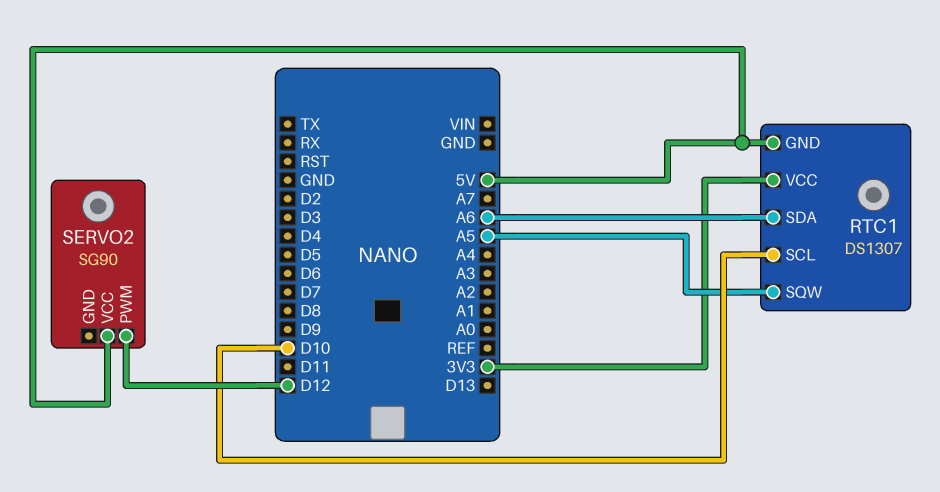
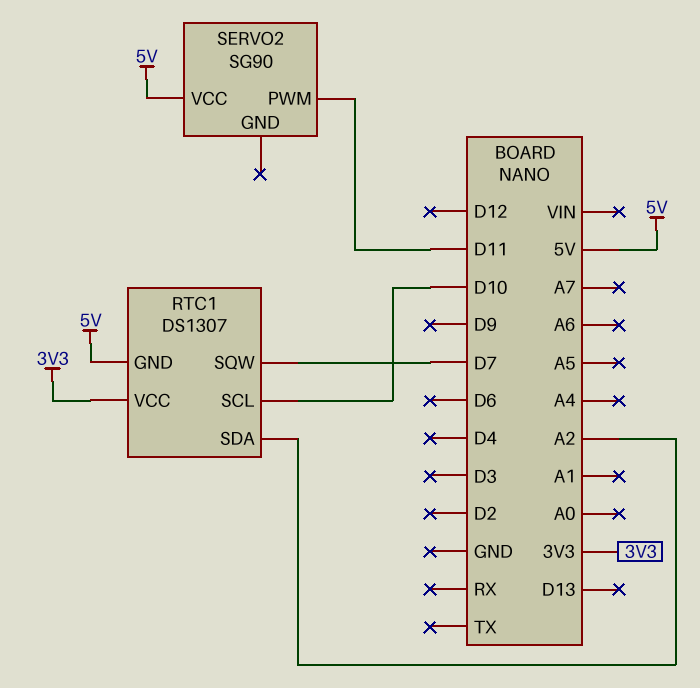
RTC1 pin SDA: A6 -> A2
RTC1 pin SQW: A5 -> D7
SERVO2 pin PWM: D12 -> D11

